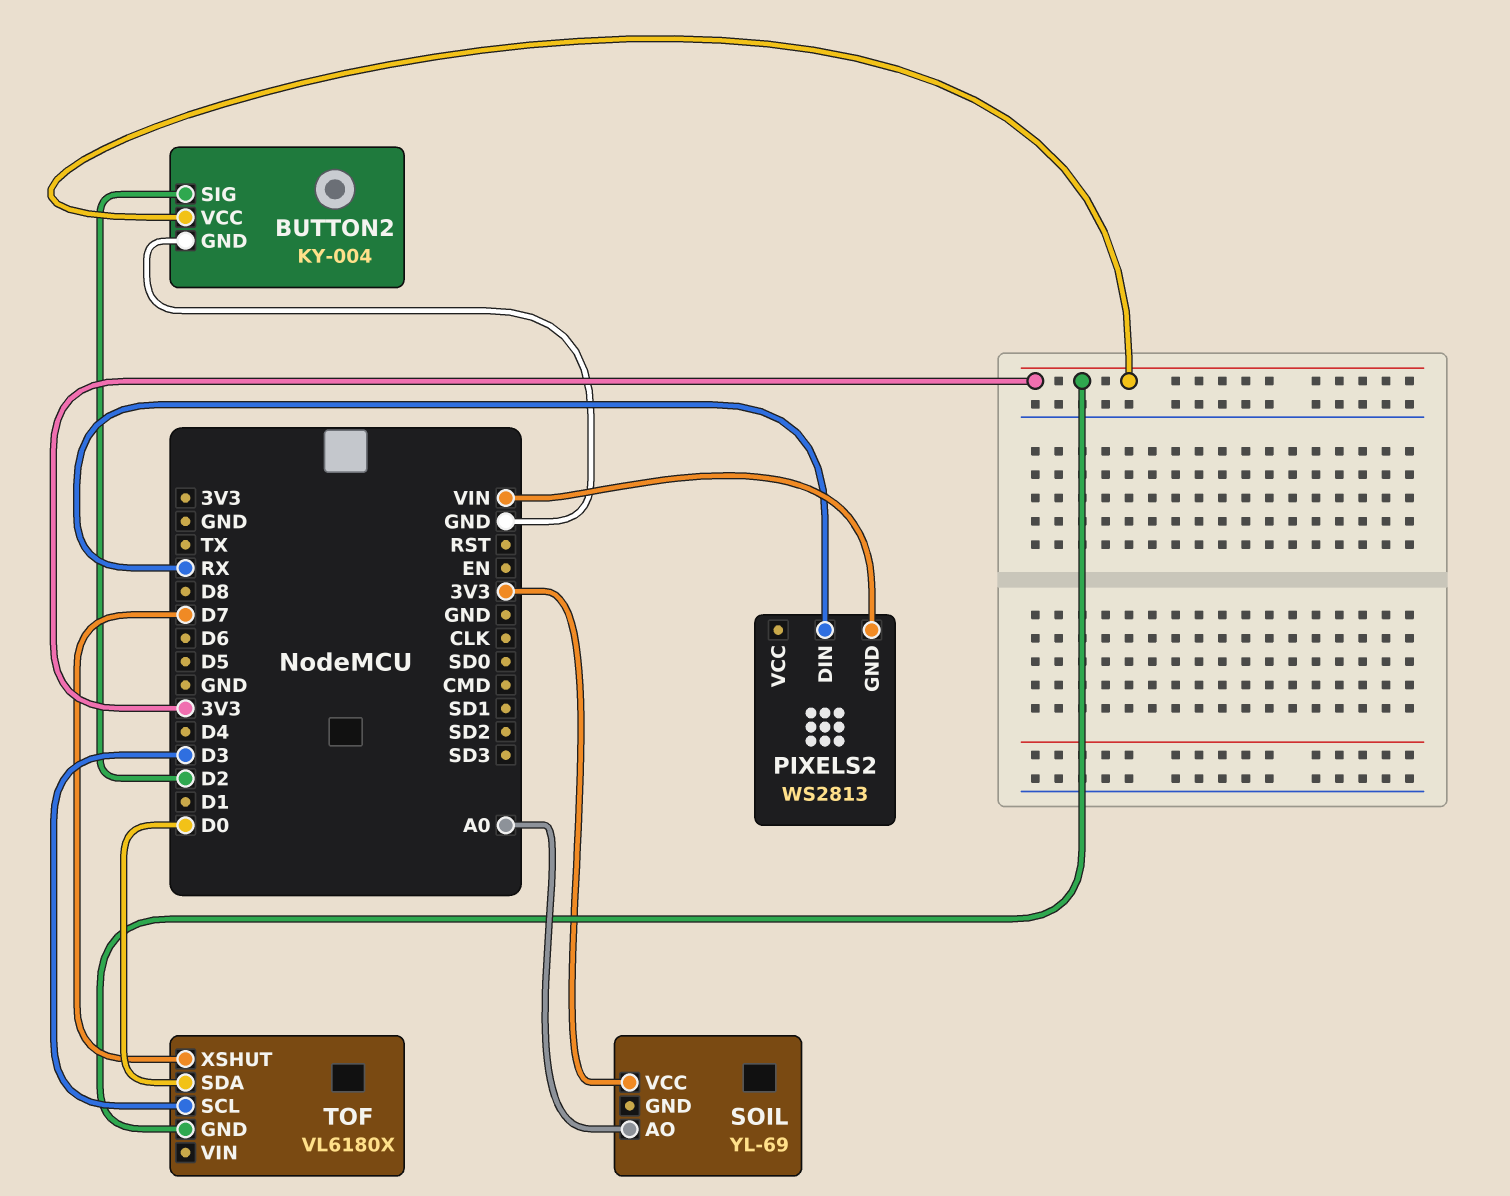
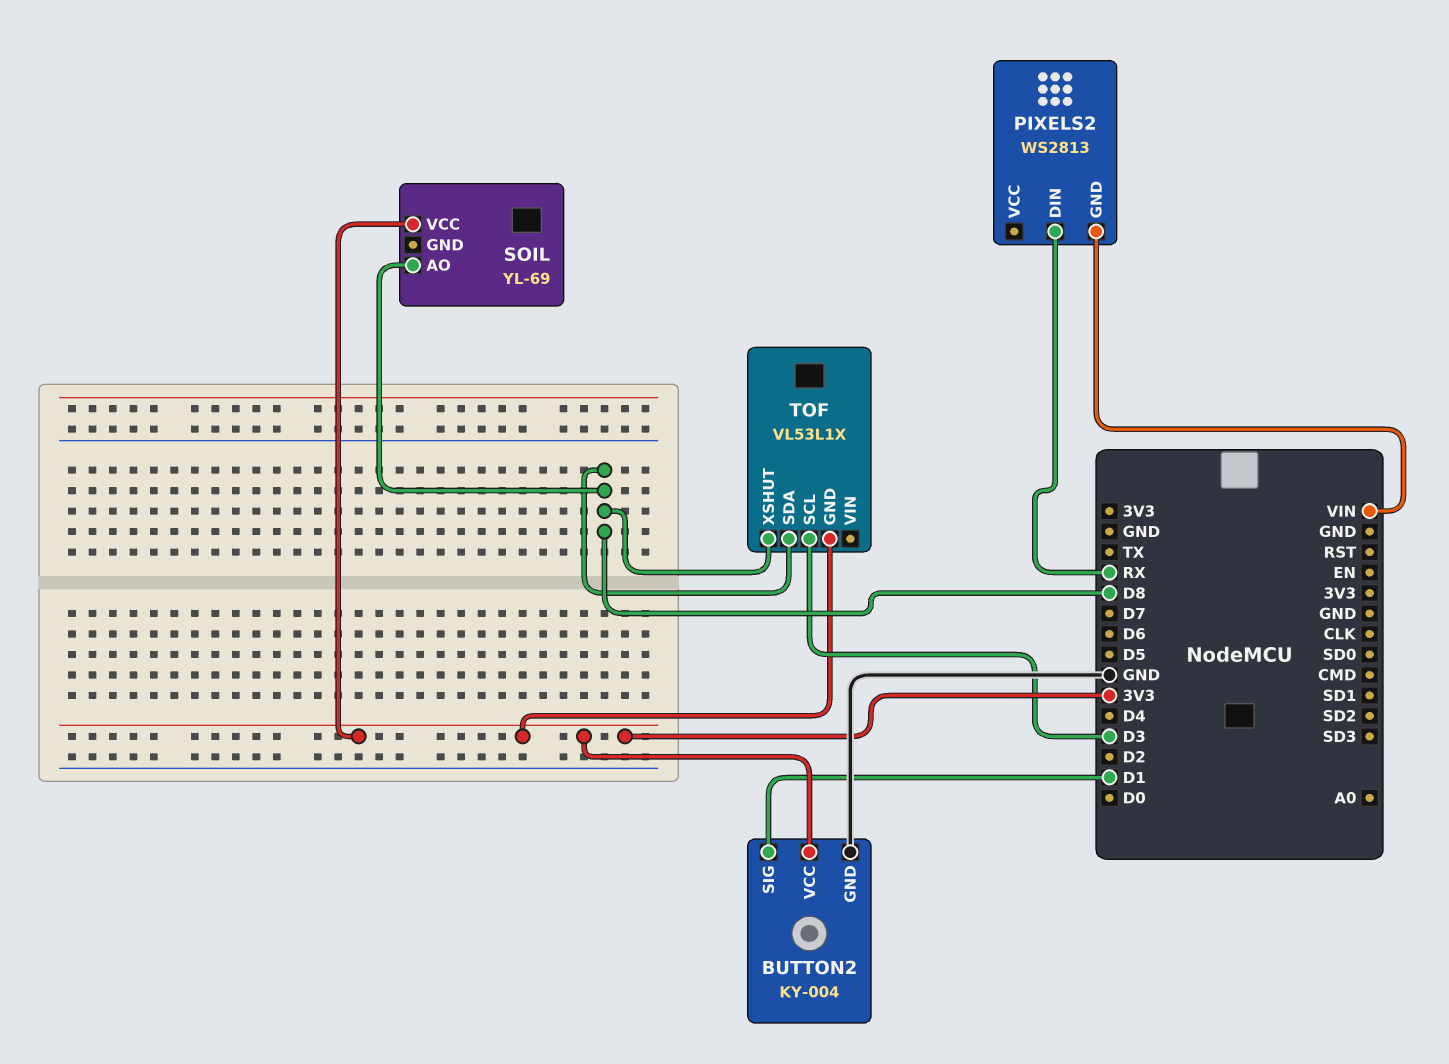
BUTTON2 pin SIG: D2 -> D1
SOIL pin AO: A0 -> D8
TOF: VL6180X -> VL53L1X
TOF pin SDA: D0 -> D8
TOF pin XSHUT: D7 -> D8

